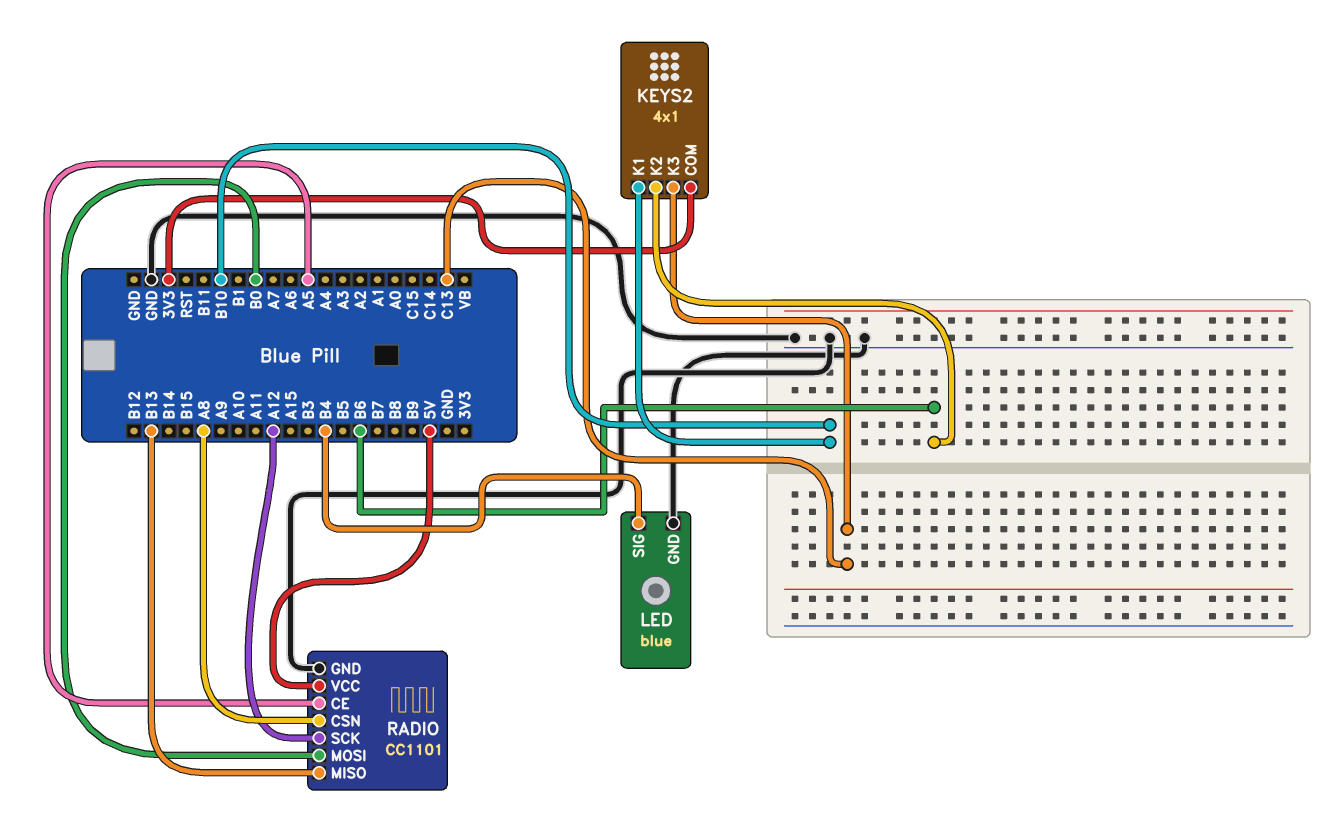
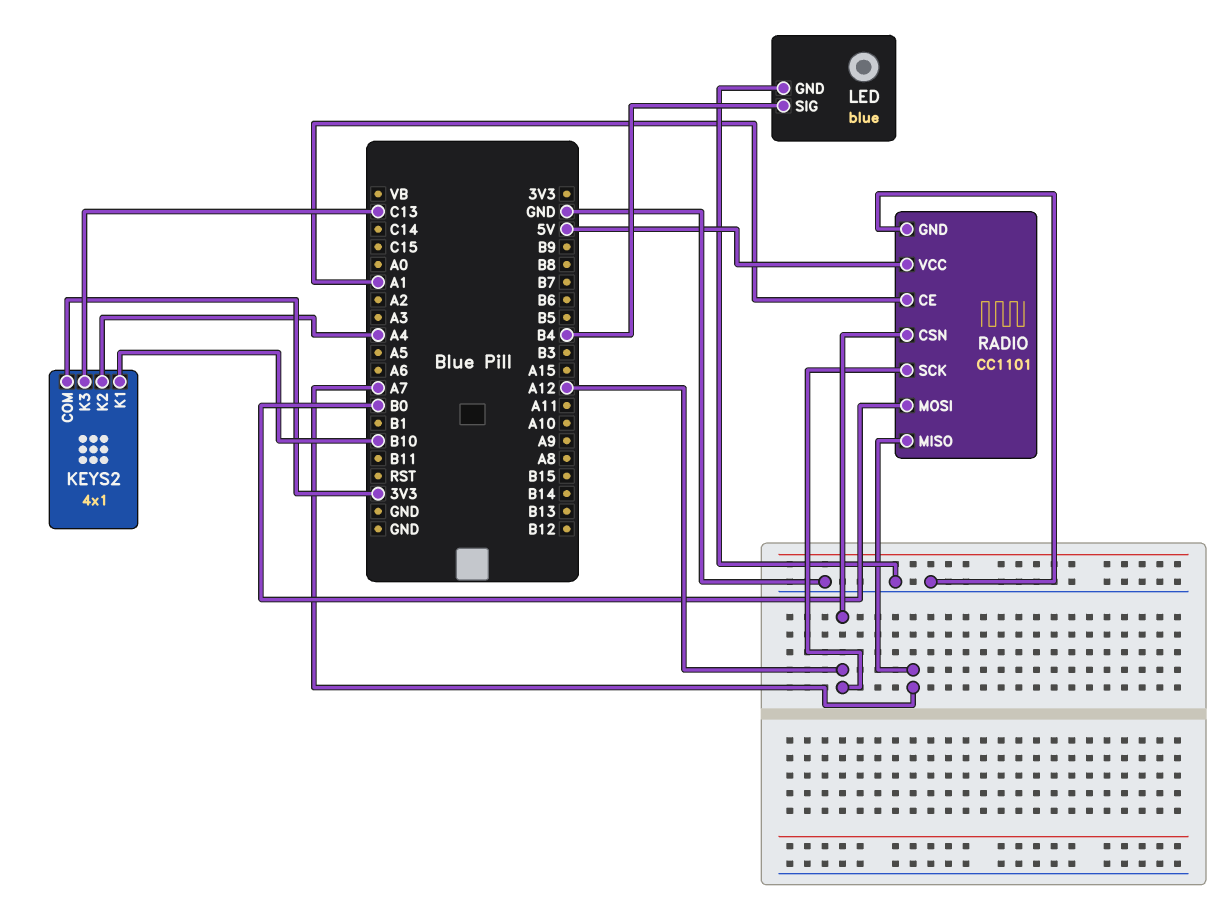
KEYS2 pin K2: B6 -> A4
RADIO pin CE: A5 -> A1
RADIO pin CSN: A8 -> A12
RADIO pin MISO: B13 -> A7

